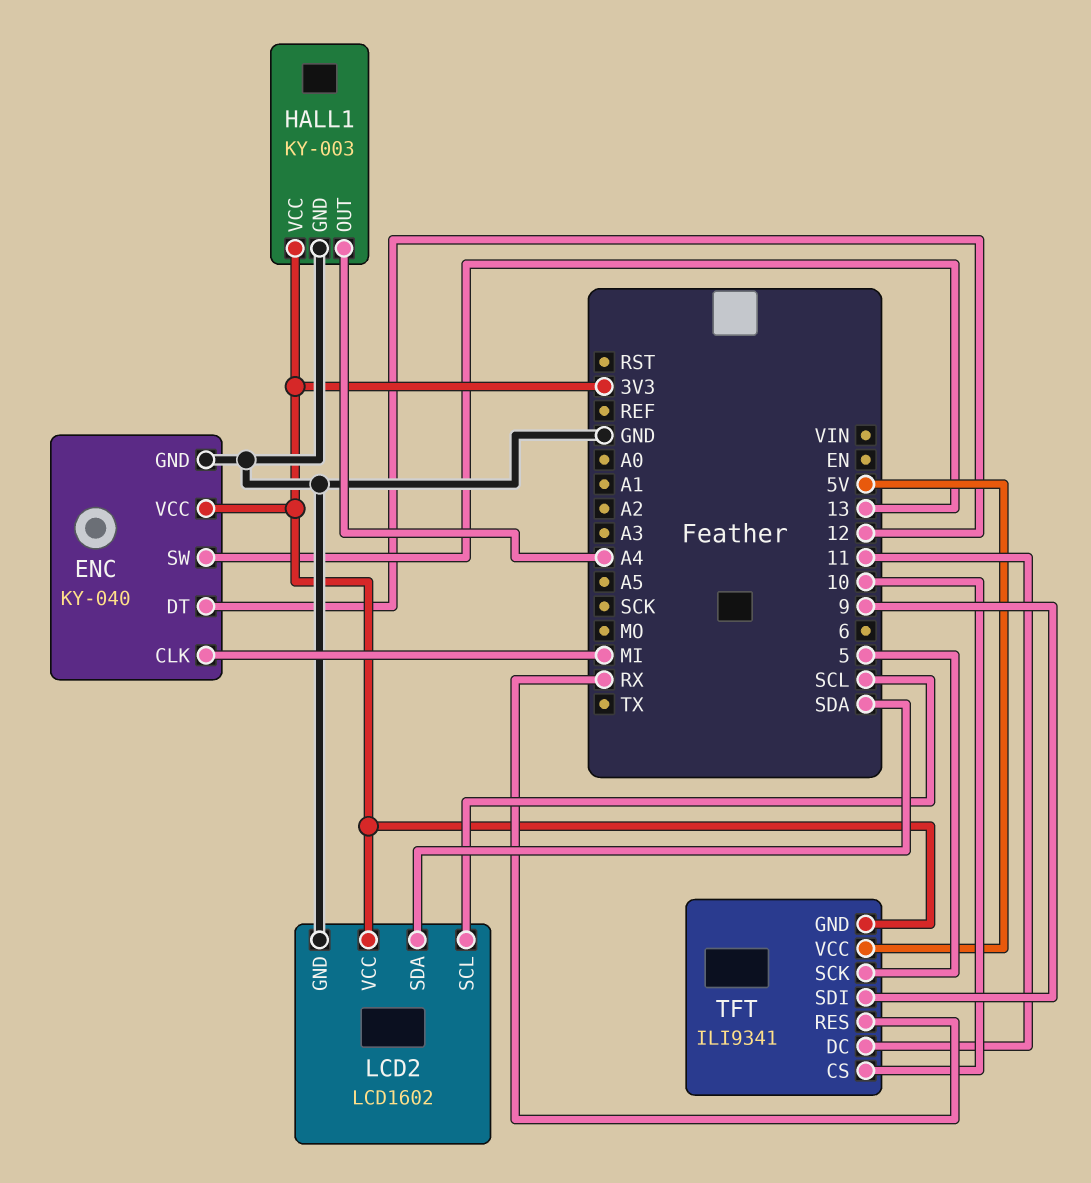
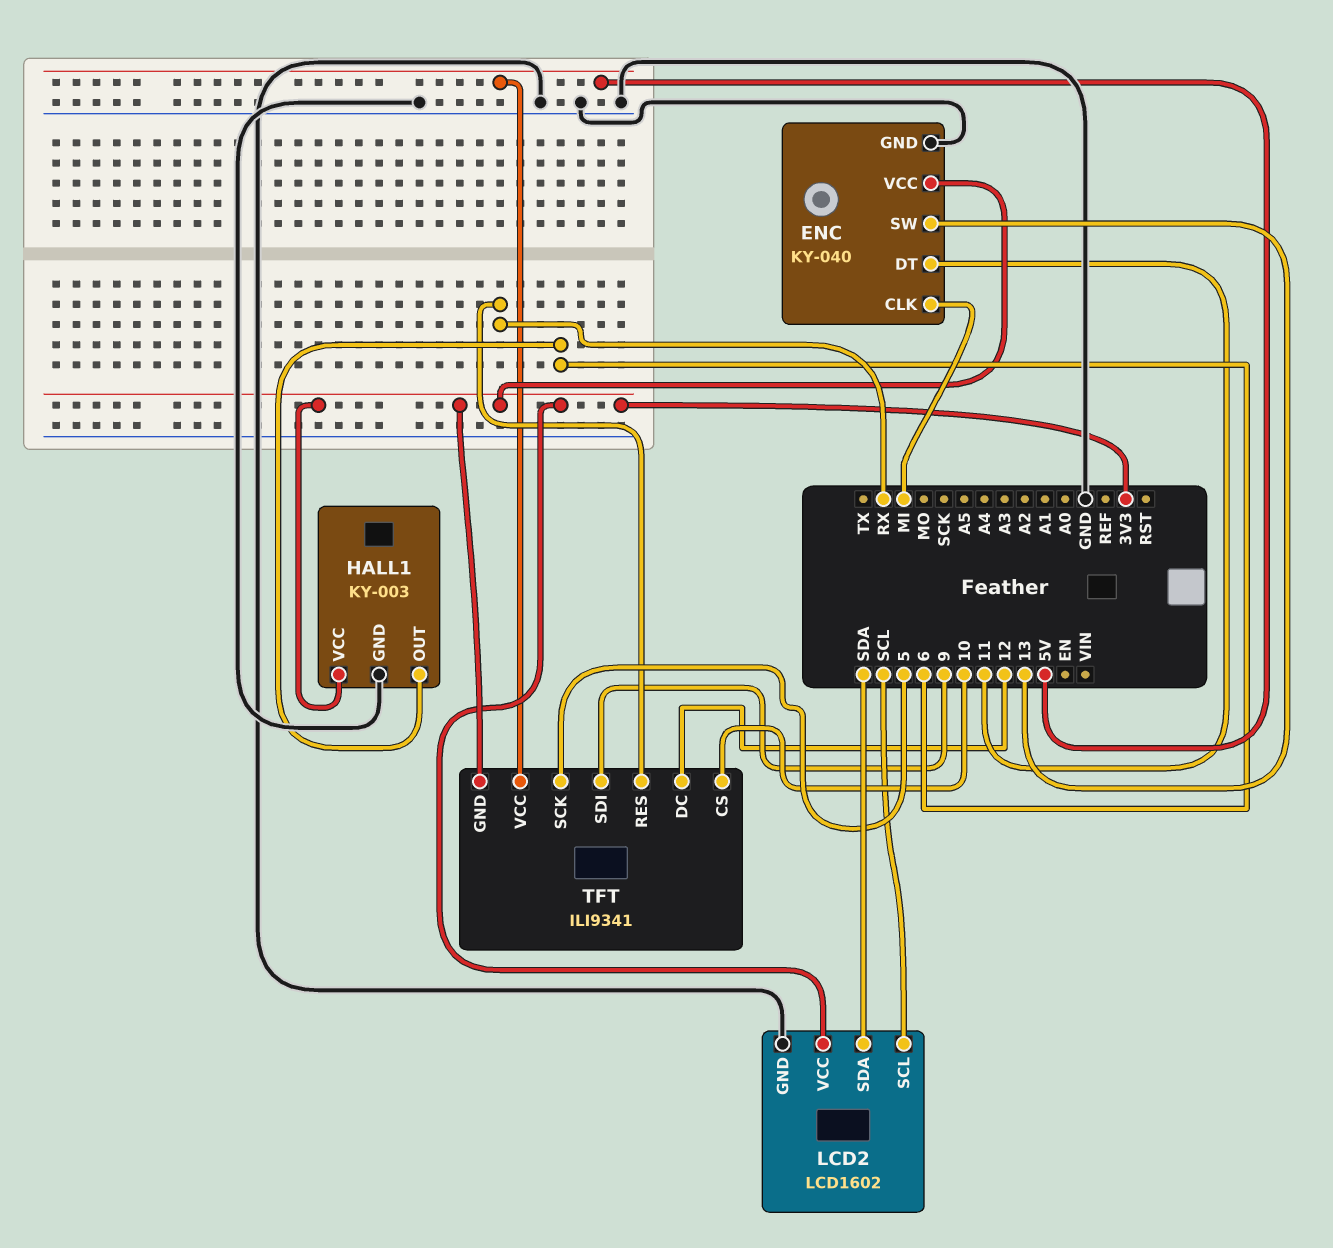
ENC pin DT: 12 -> 11
HALL1 pin OUT: A4 -> 6
TFT pin DC: 11 -> 12

